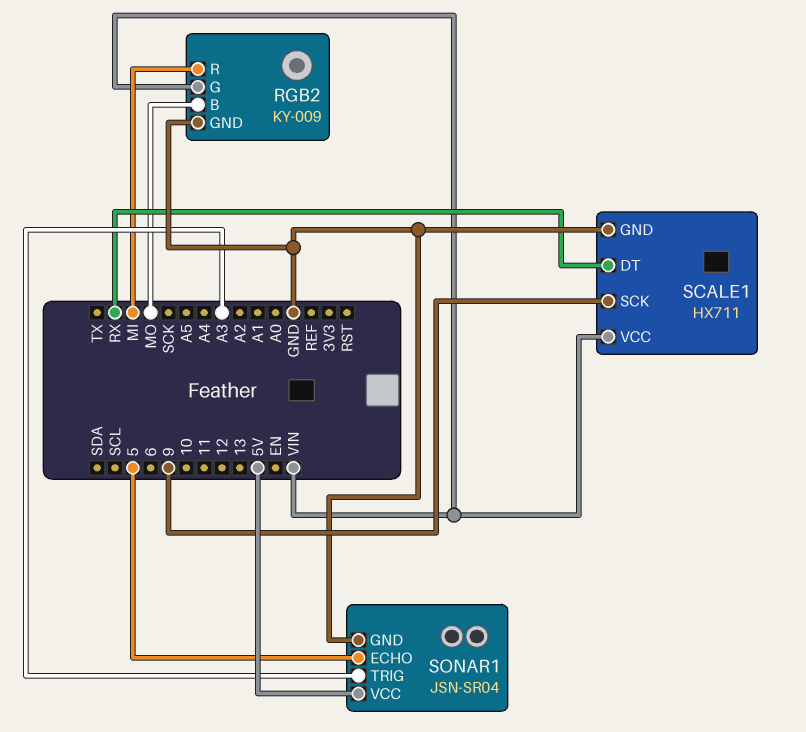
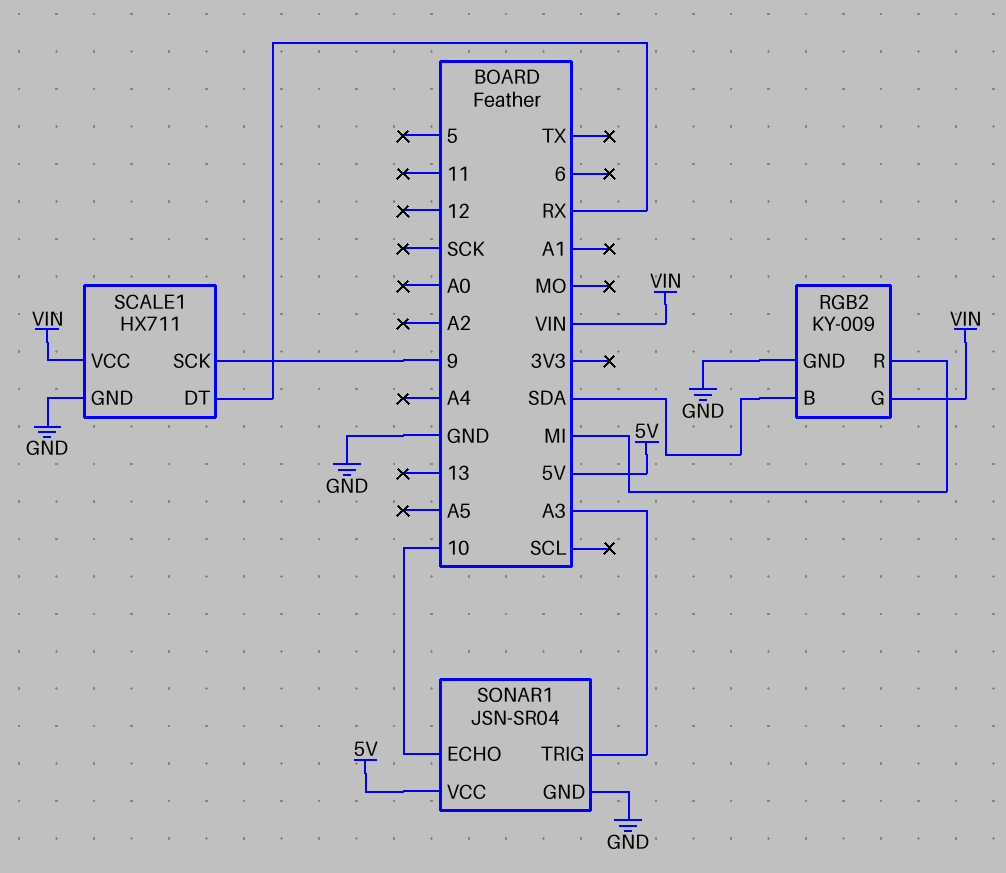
RGB2 pin B: MO -> SDA
SONAR1 pin ECHO: 5 -> 10

